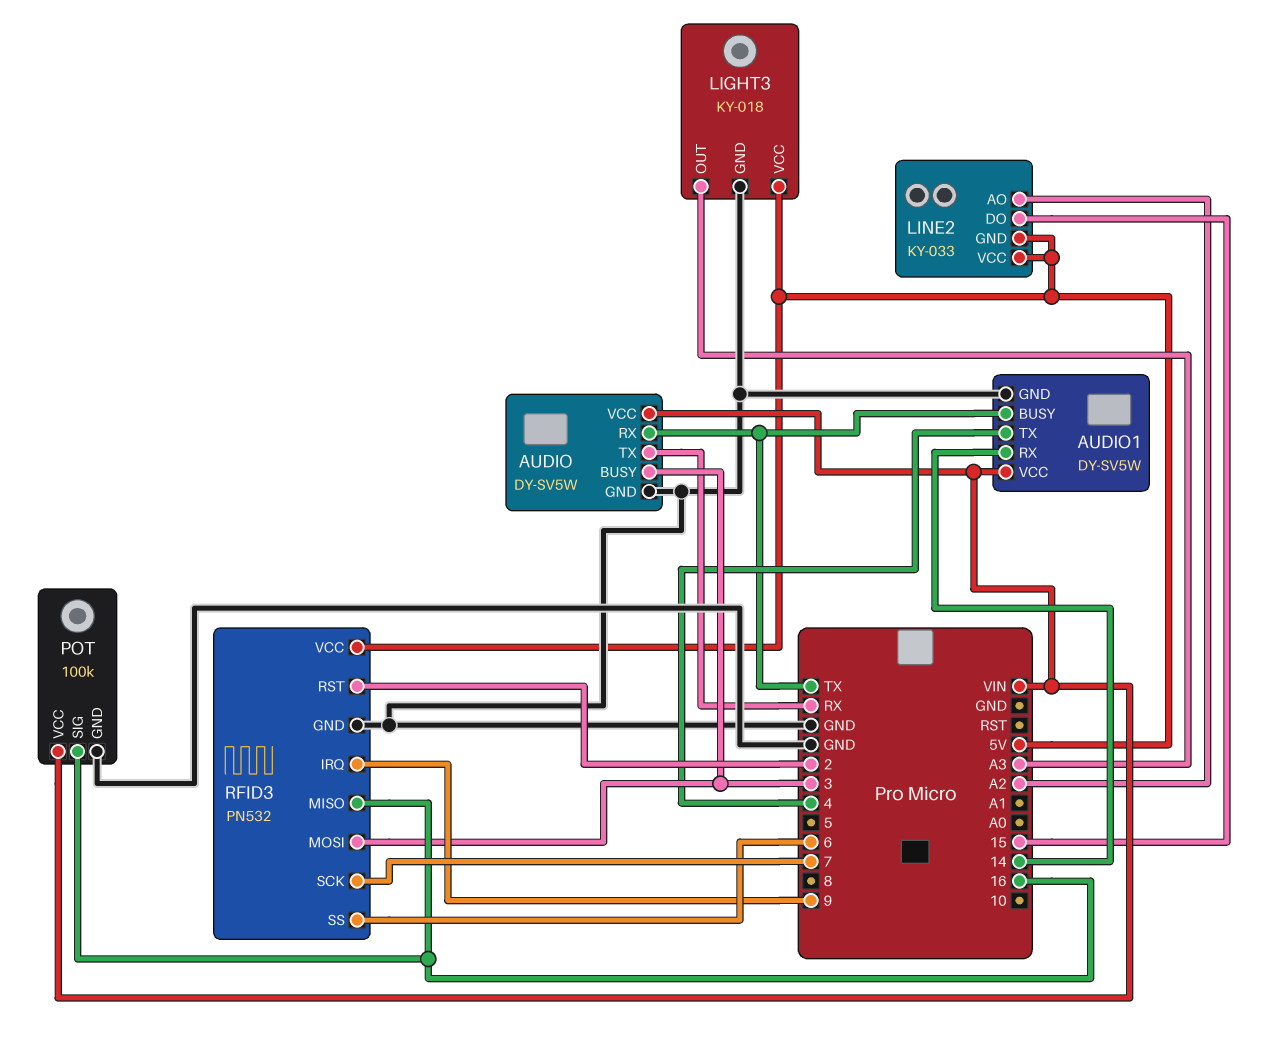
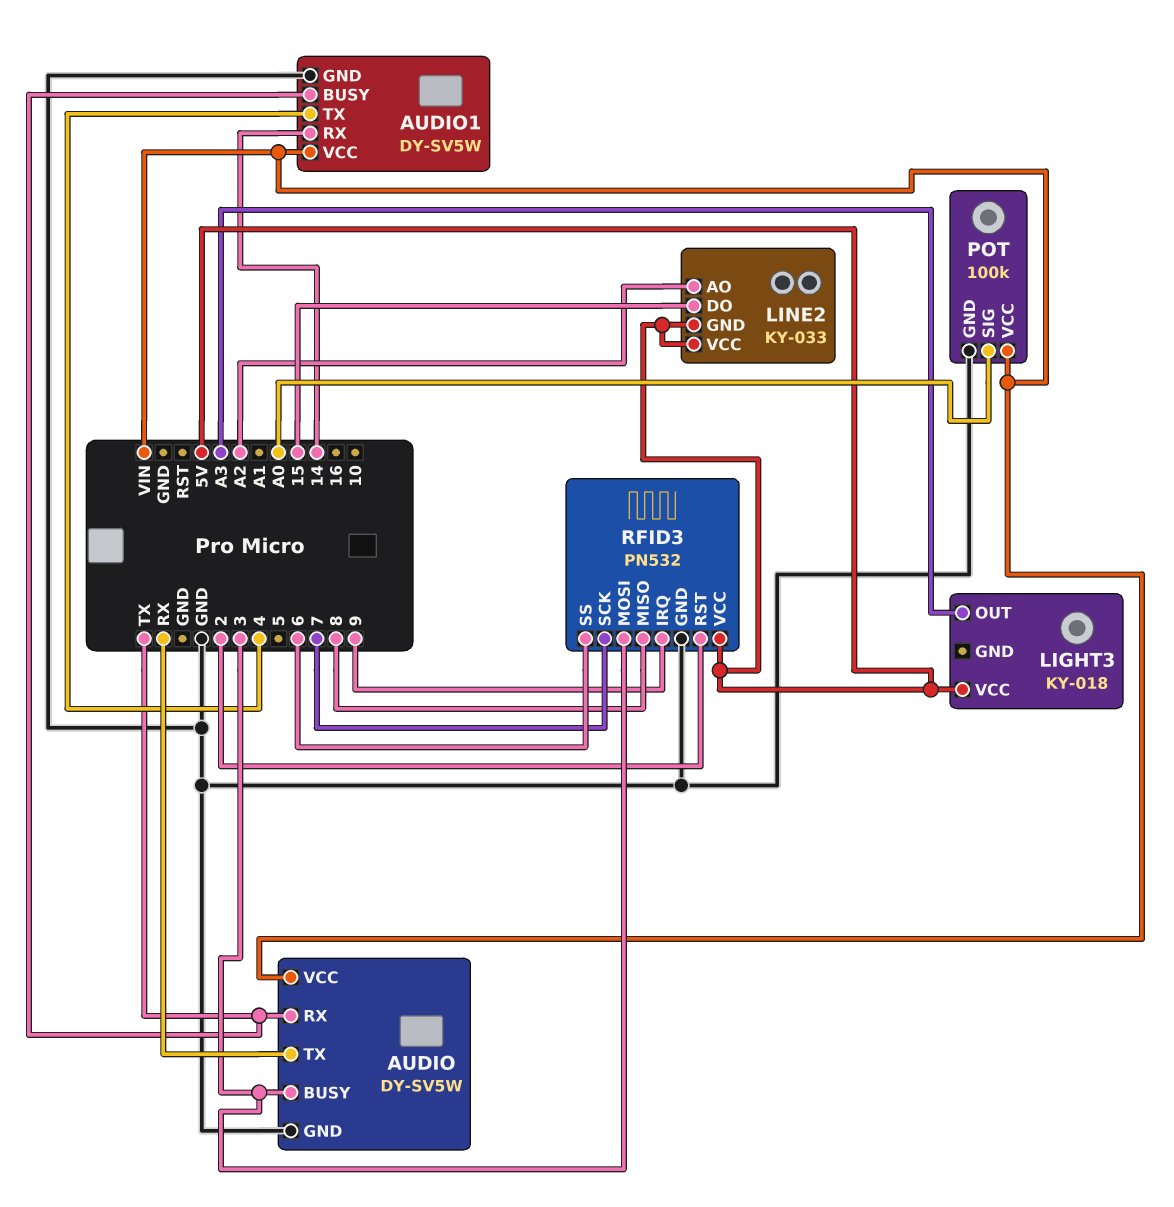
LIGHT3 pin GND: GND -> none
POT pin SIG: 16 -> A0
RFID3 pin MISO: 16 -> 8

